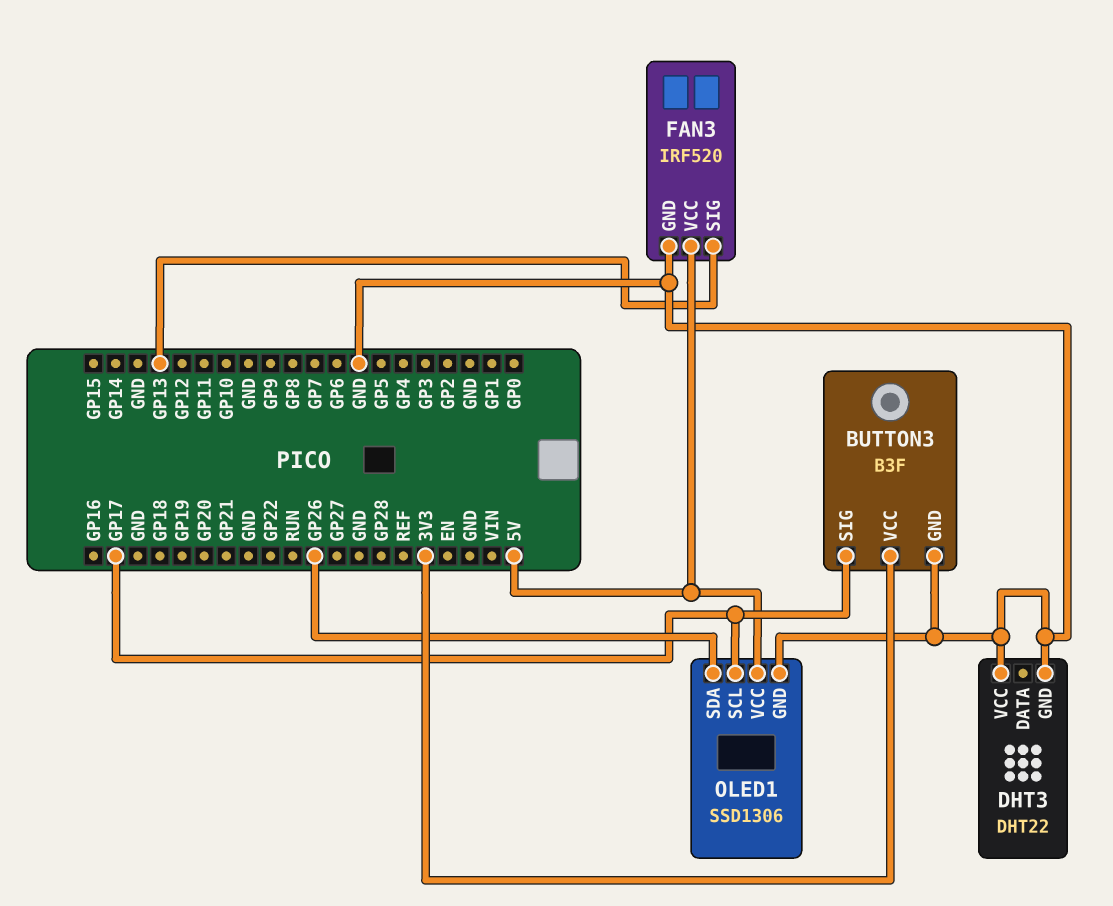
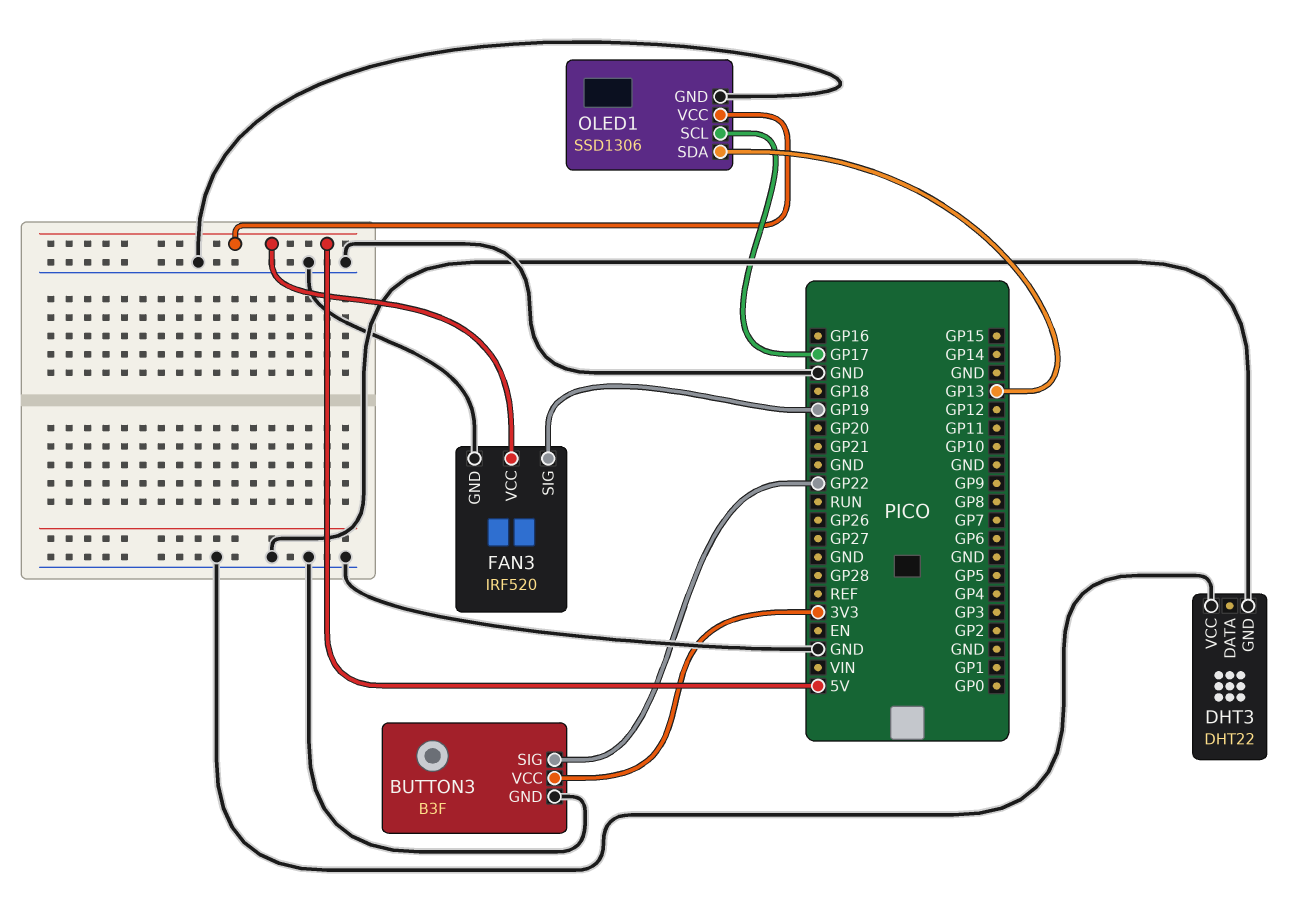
BUTTON3 pin SIG: GP17 -> GP22
FAN3 pin SIG: GP13 -> GP19
OLED1 pin SDA: GP26 -> GP13

